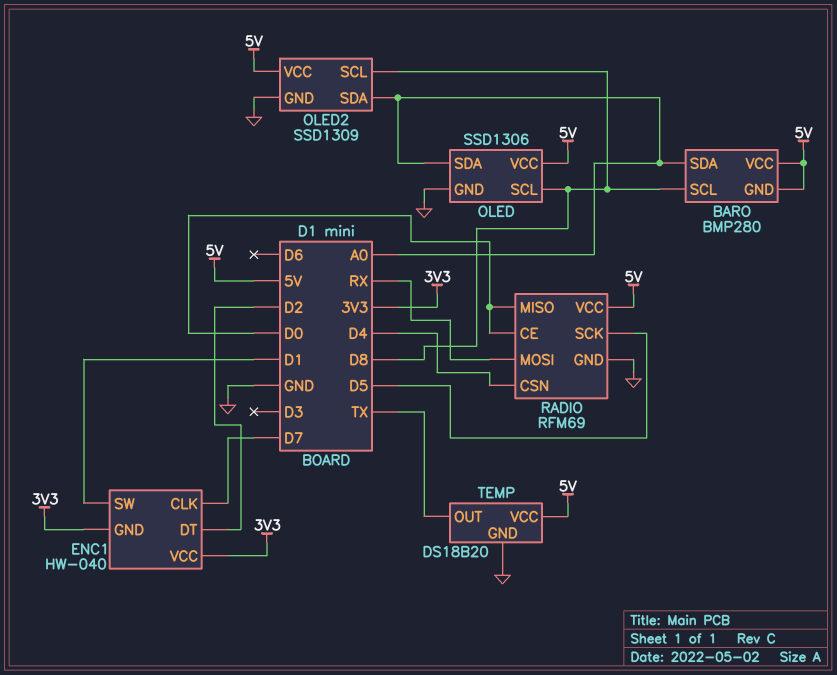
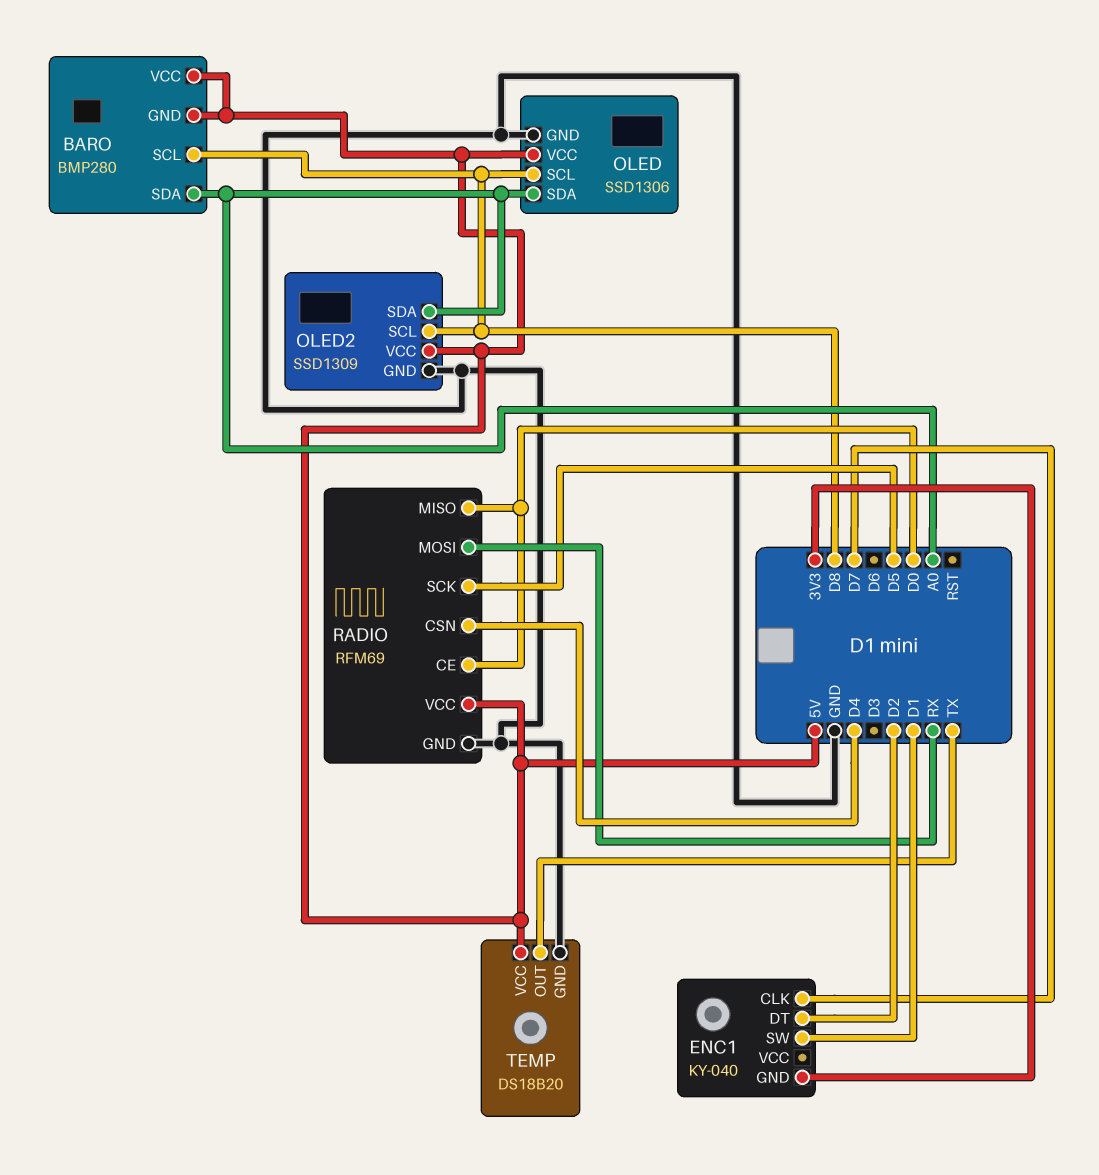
ENC1: HW-040 -> KY-040
ENC1 pin VCC: 3V3 -> none

